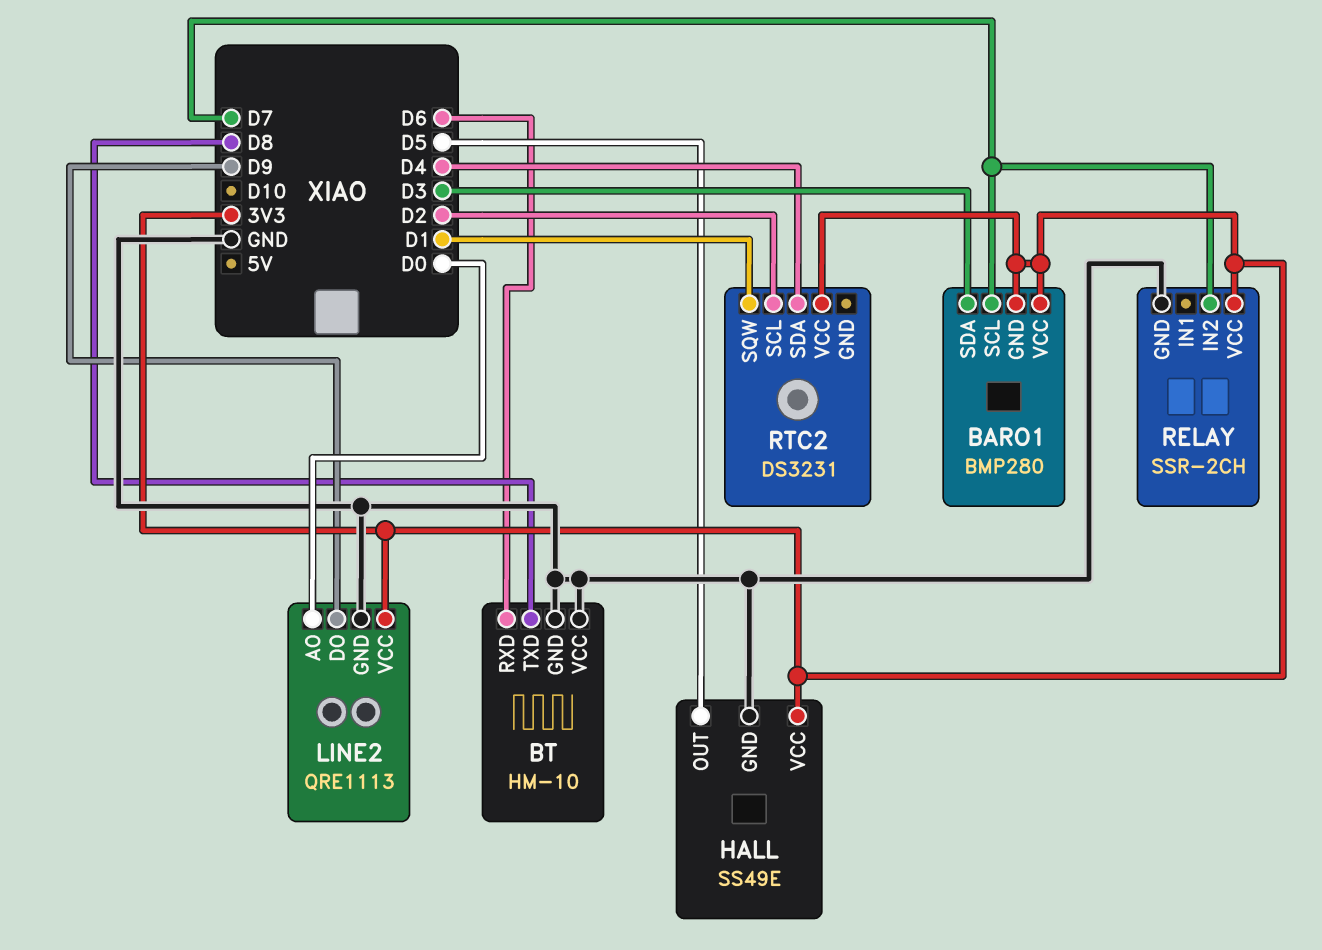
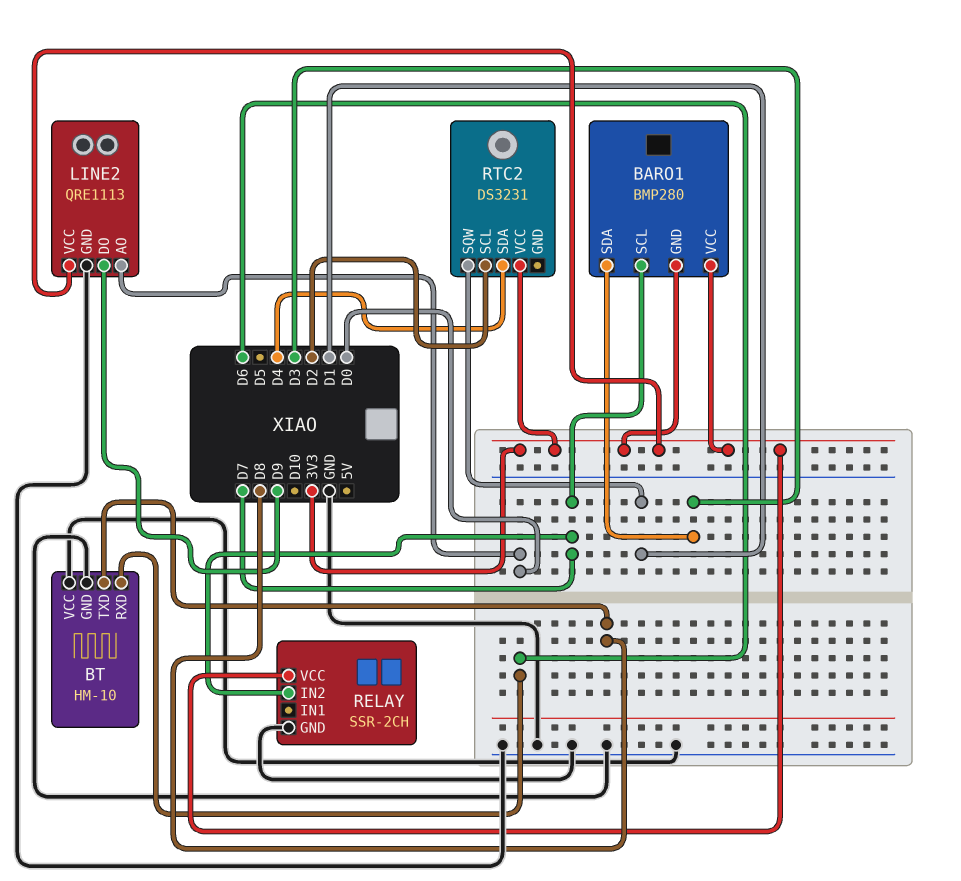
HALL: SS49E -> none
HALL pin GND: GND -> none
HALL pin OUT: D5 -> none
HALL pin VCC: 3V3 -> none

